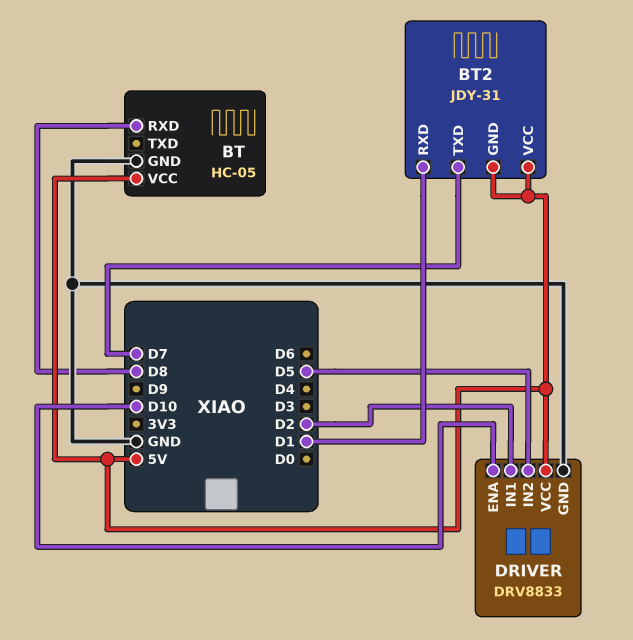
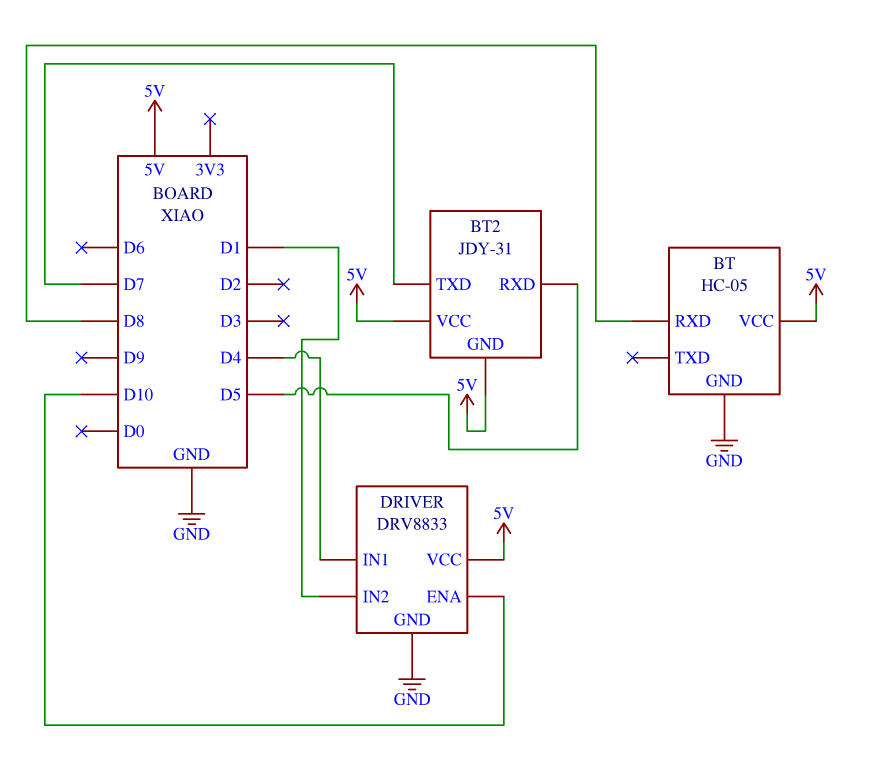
BT2 pin RXD: D1 -> D5
DRIVER pin IN1: D2 -> D4
DRIVER pin IN2: D5 -> D1

